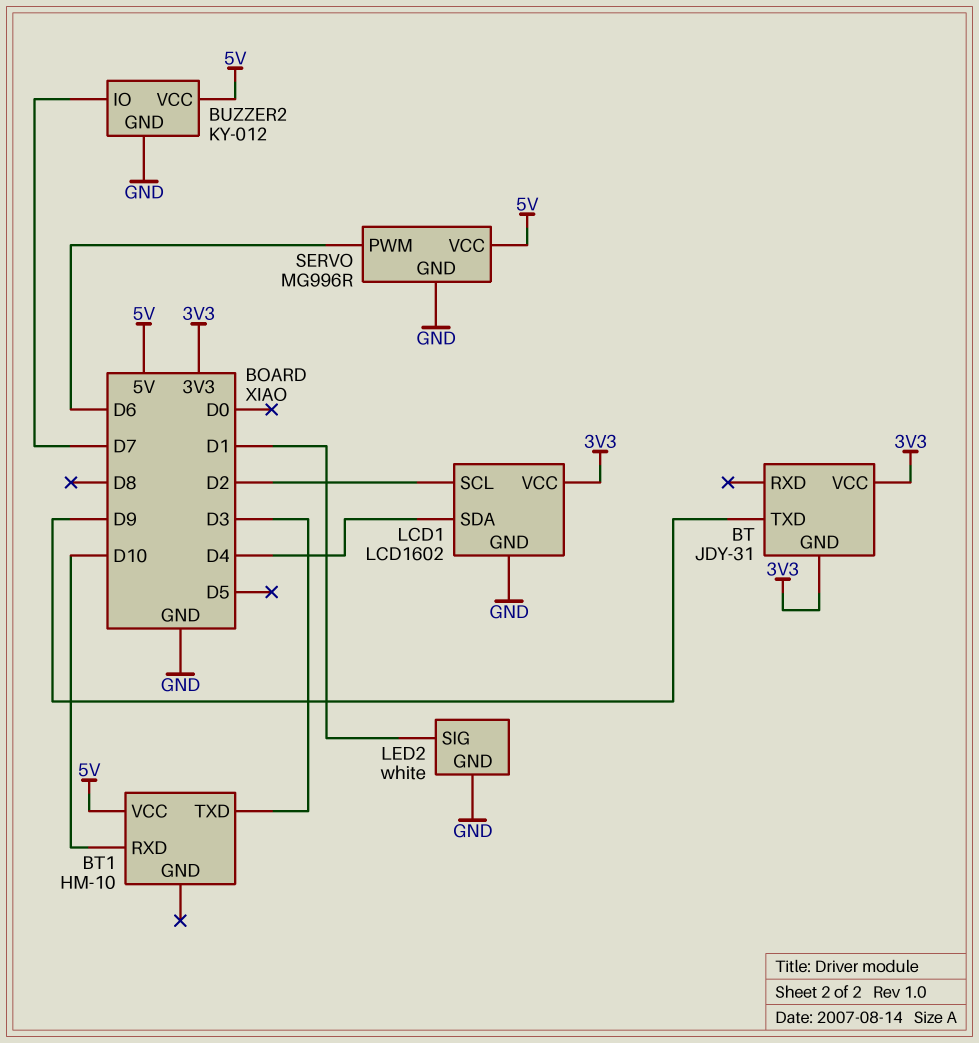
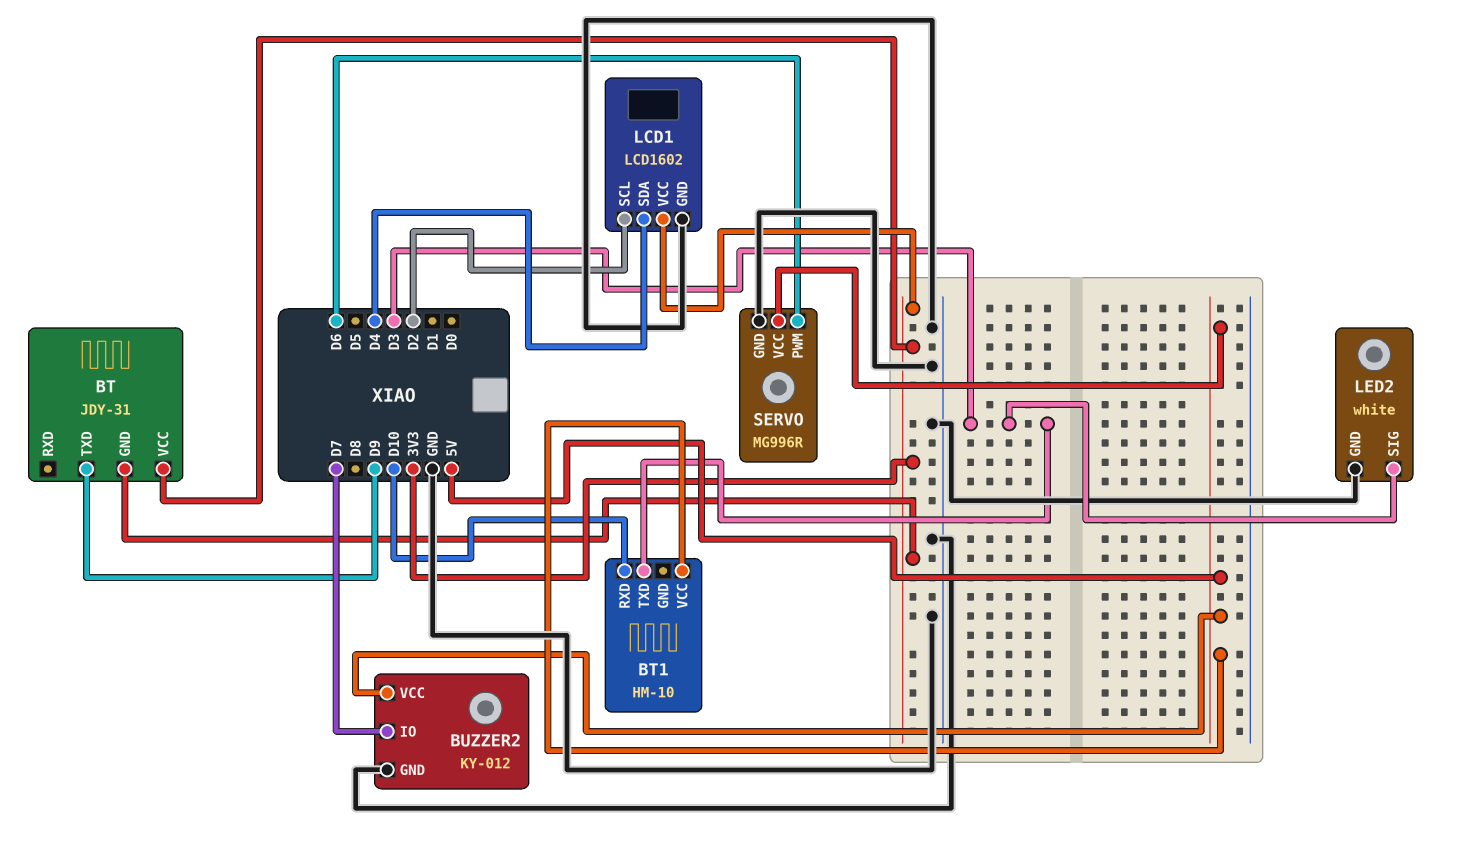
LED2 pin SIG: D1 -> D3

